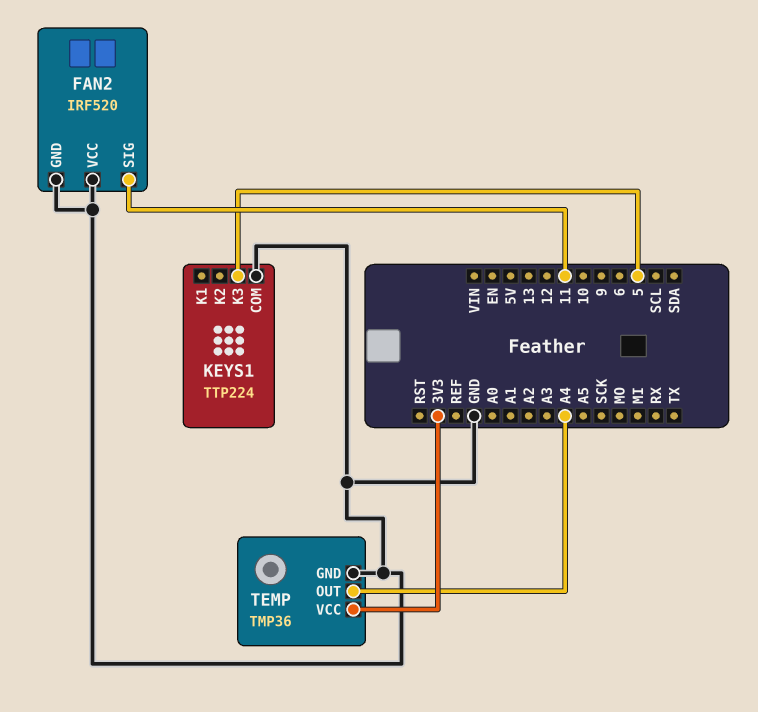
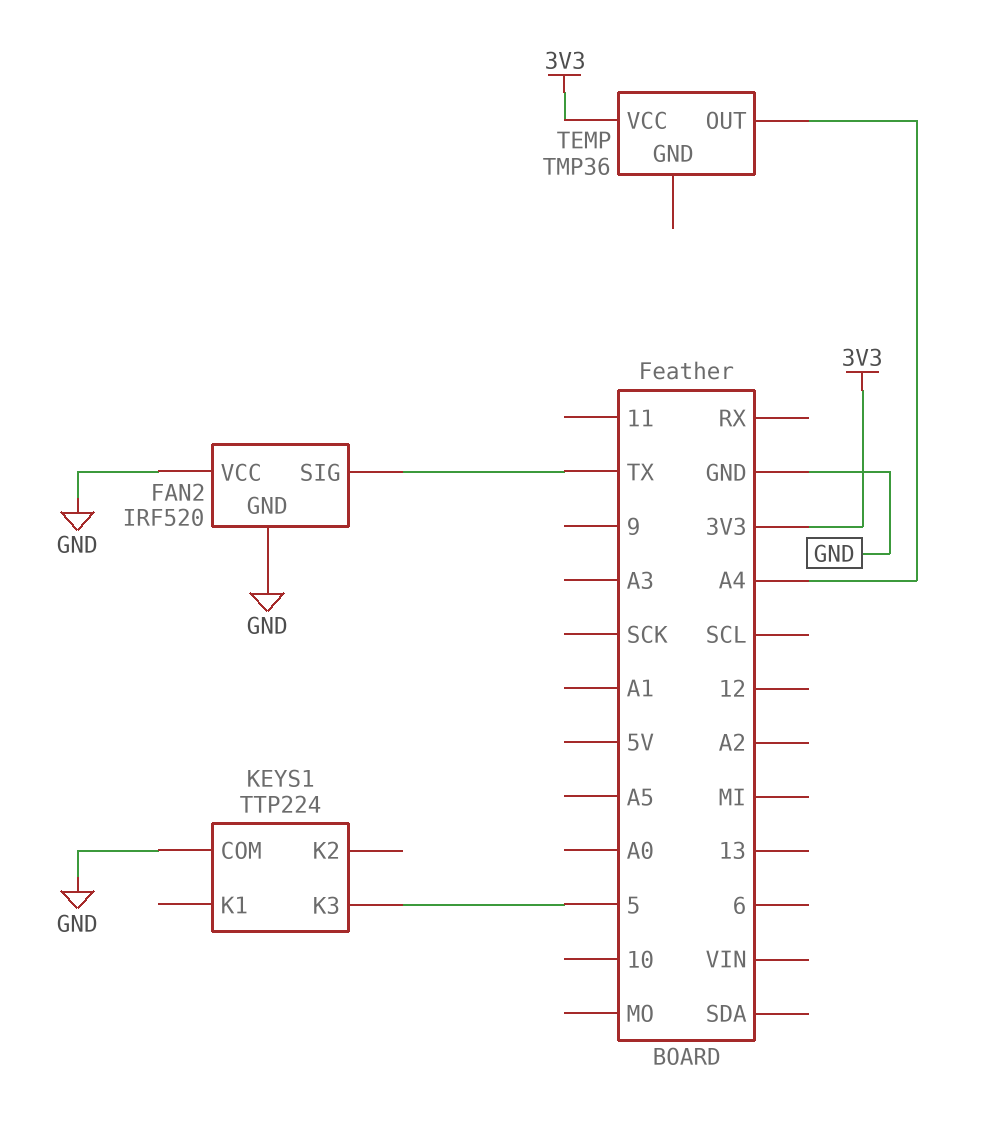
FAN2 pin SIG: 11 -> TX
TEMP pin GND: GND -> none

